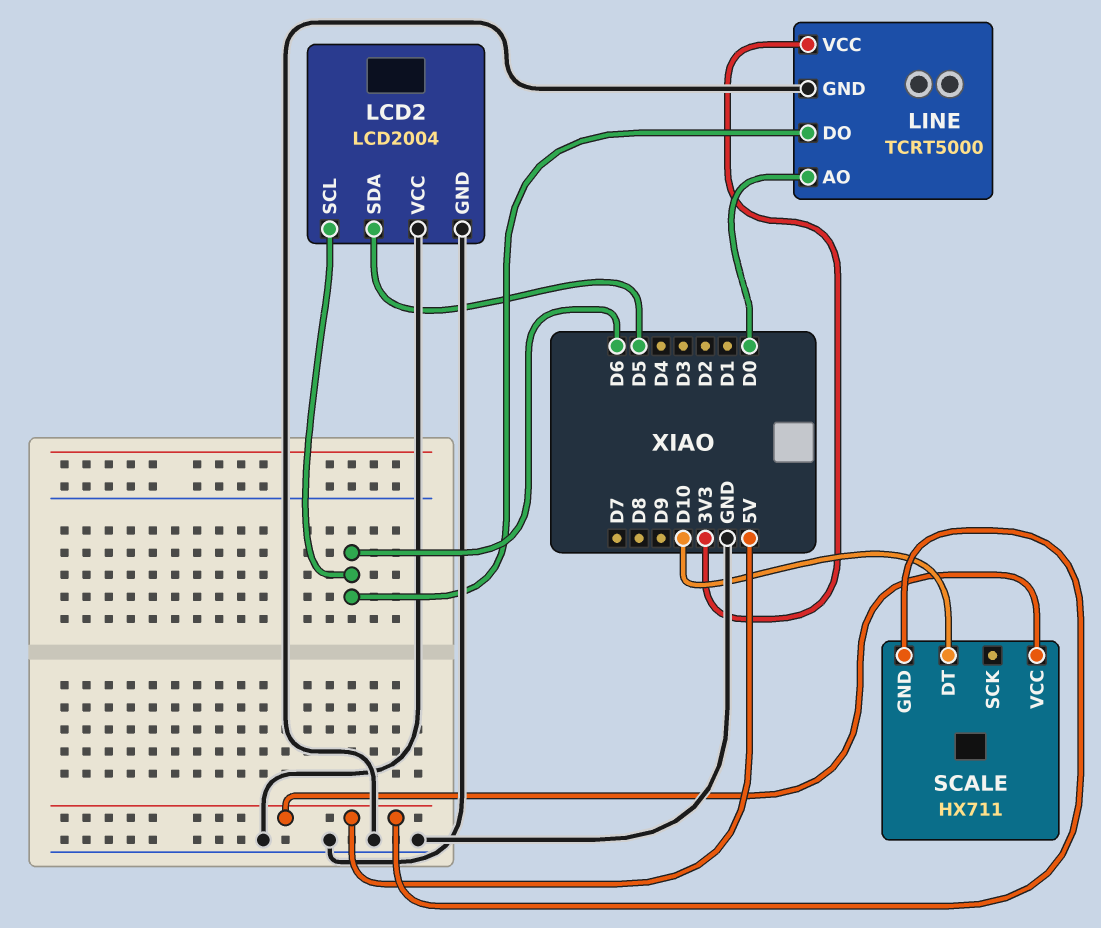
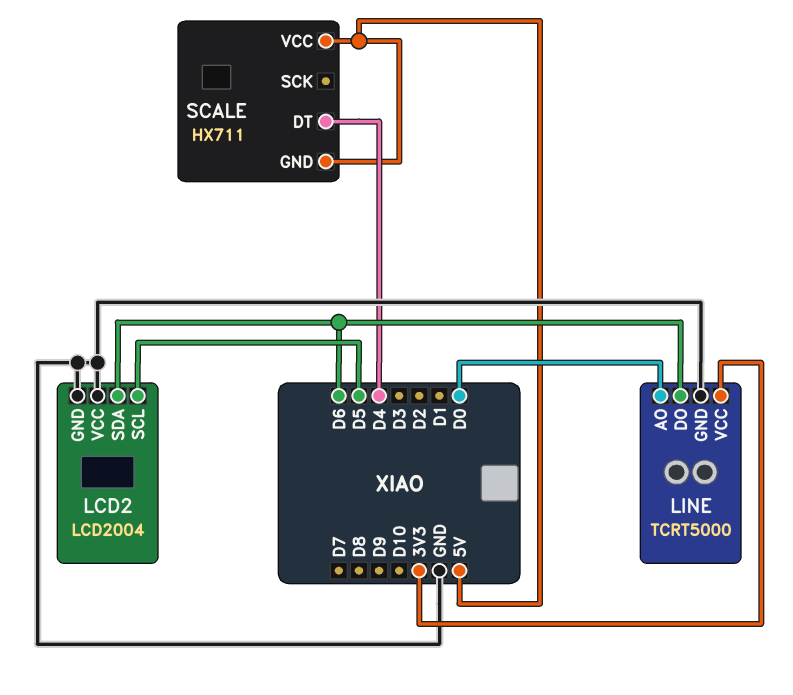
LCD2 pin SCL: D6 -> D5
LCD2 pin SDA: D5 -> D6
SCALE pin DT: D10 -> D4

